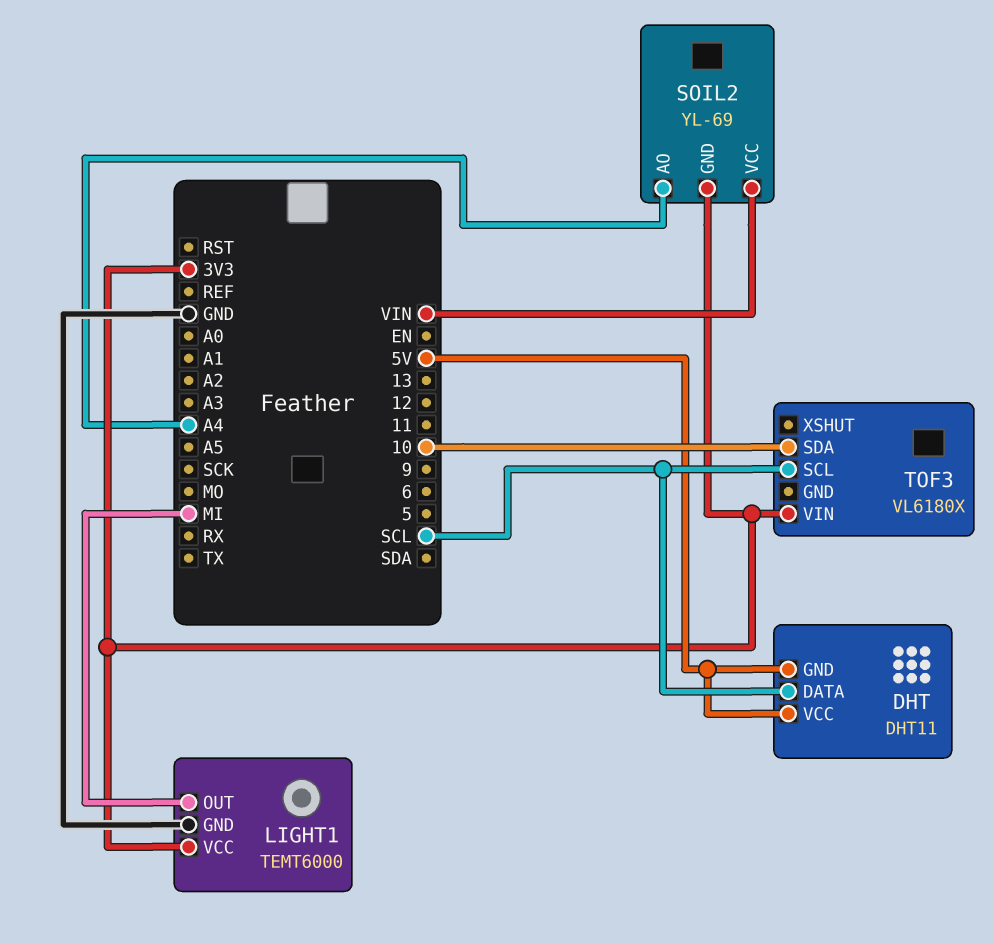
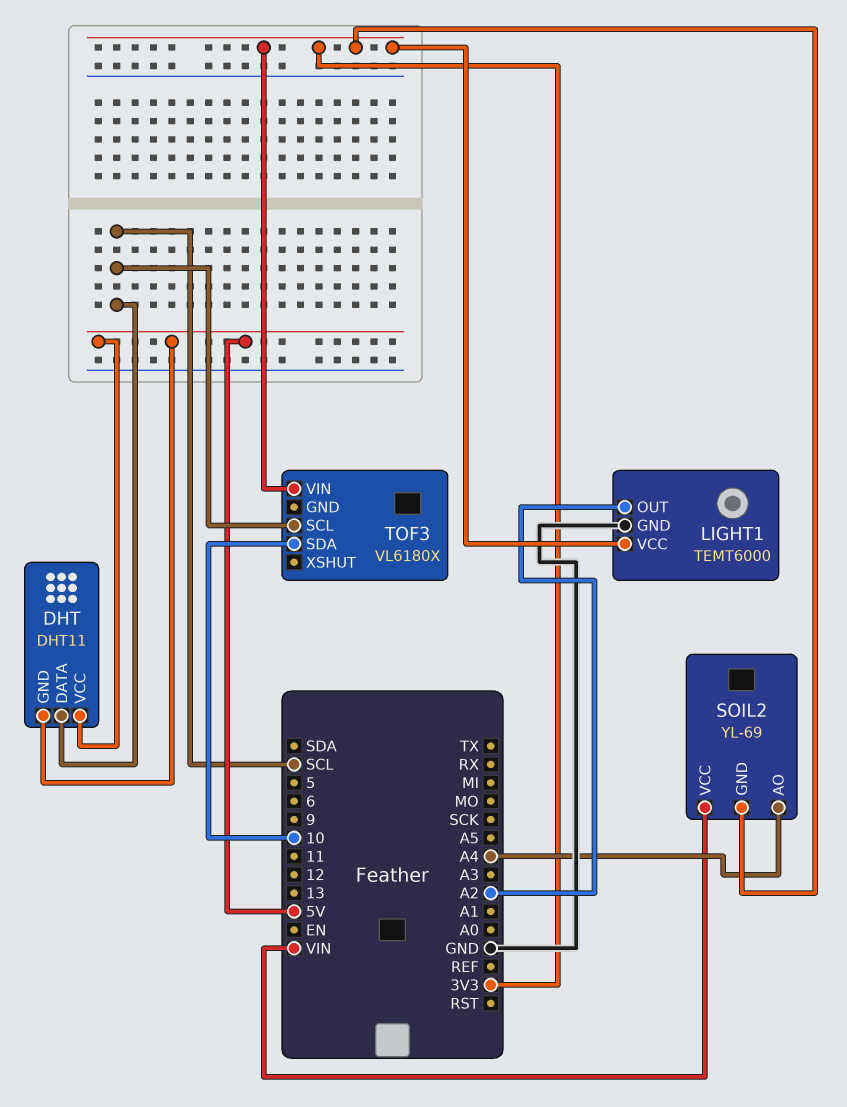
LIGHT1 pin OUT: MI -> A2

